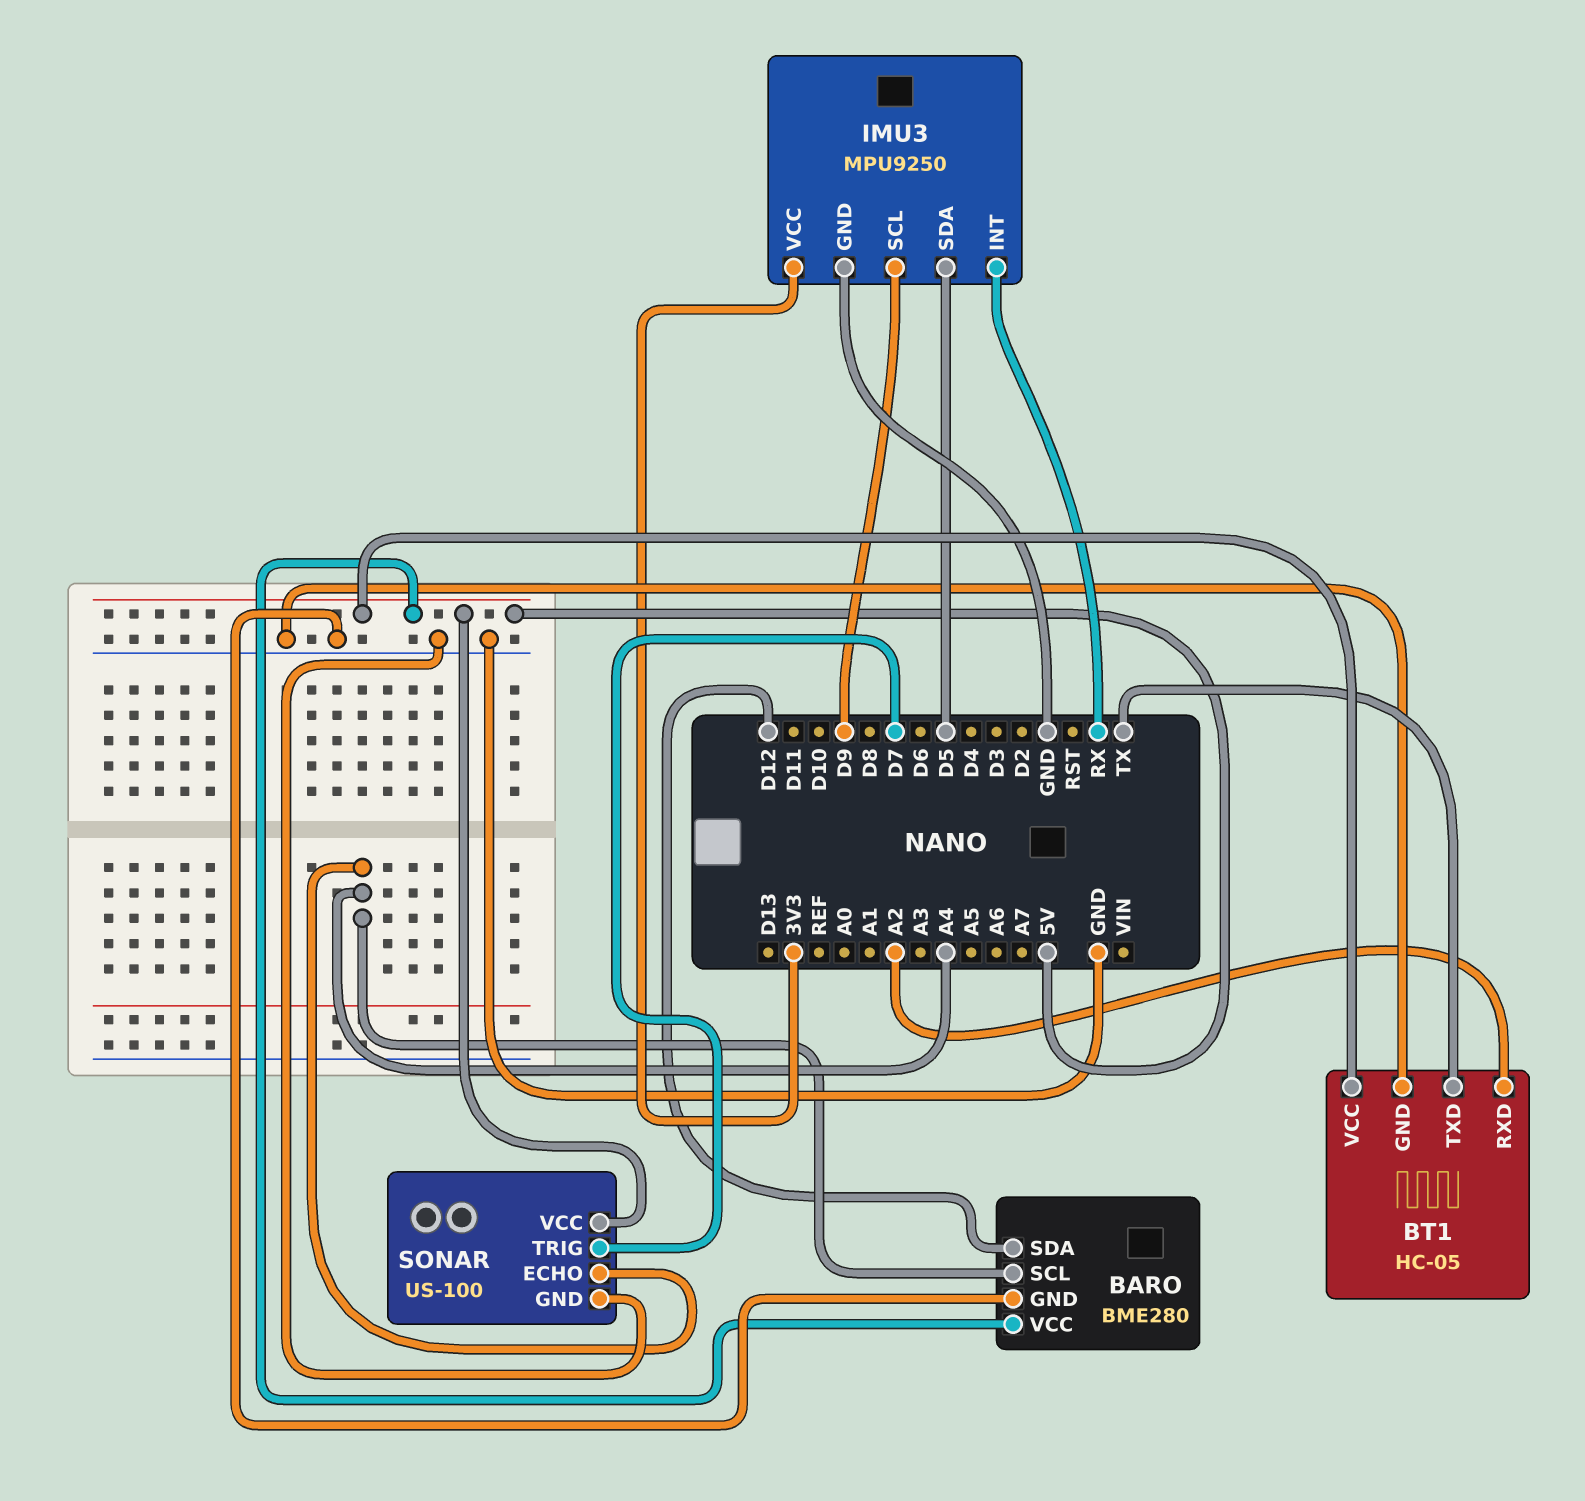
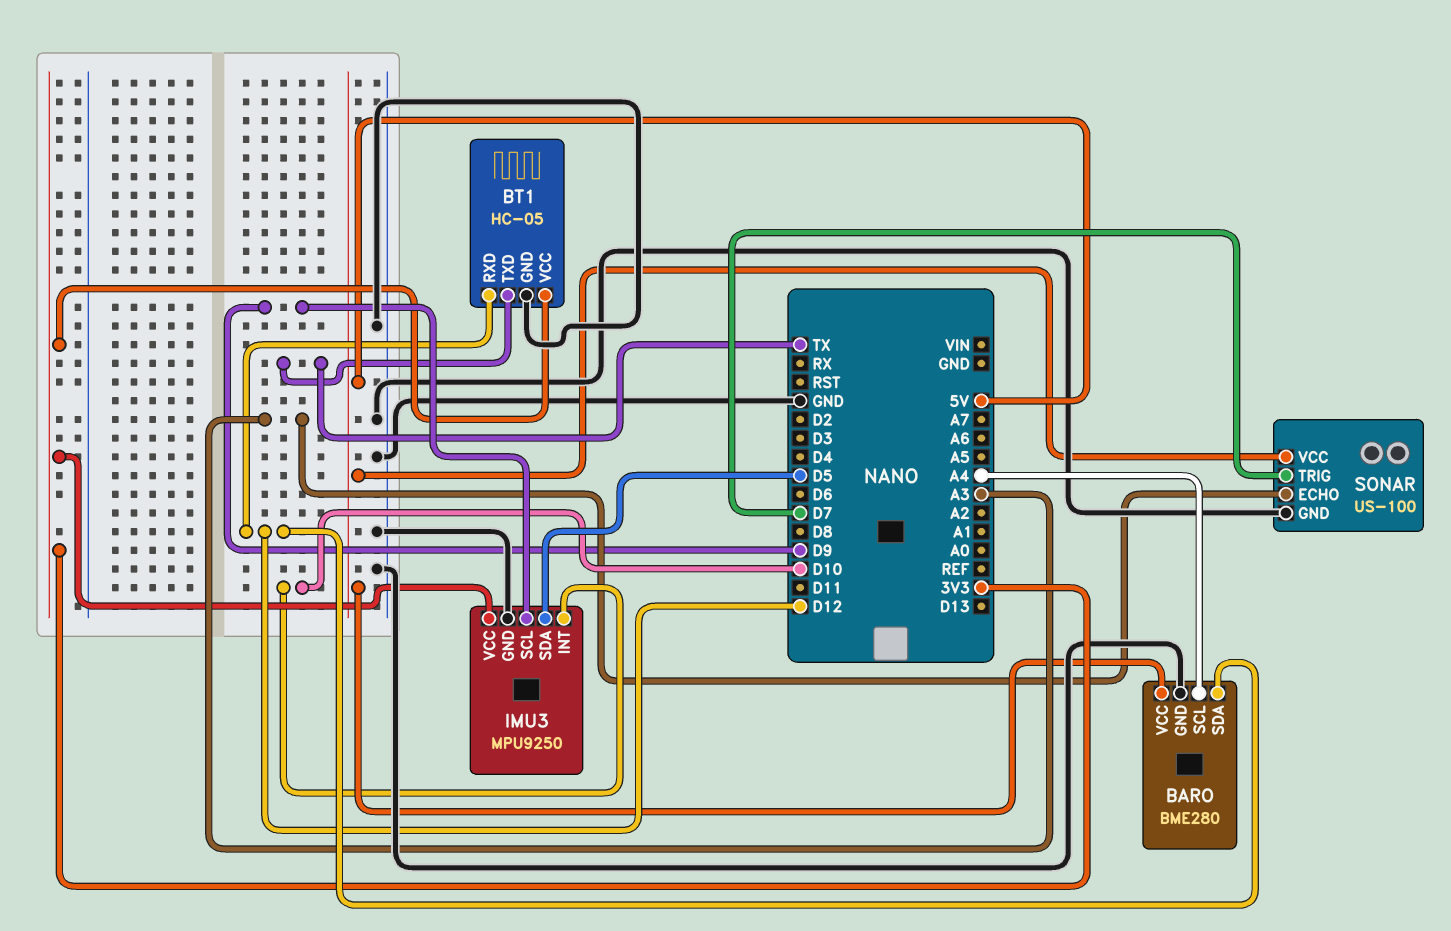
BT1 pin RXD: A2 -> D12
BT1 pin VCC: 5V -> 3V3
IMU3 pin INT: RX -> D10
SONAR pin ECHO: A4 -> A3

